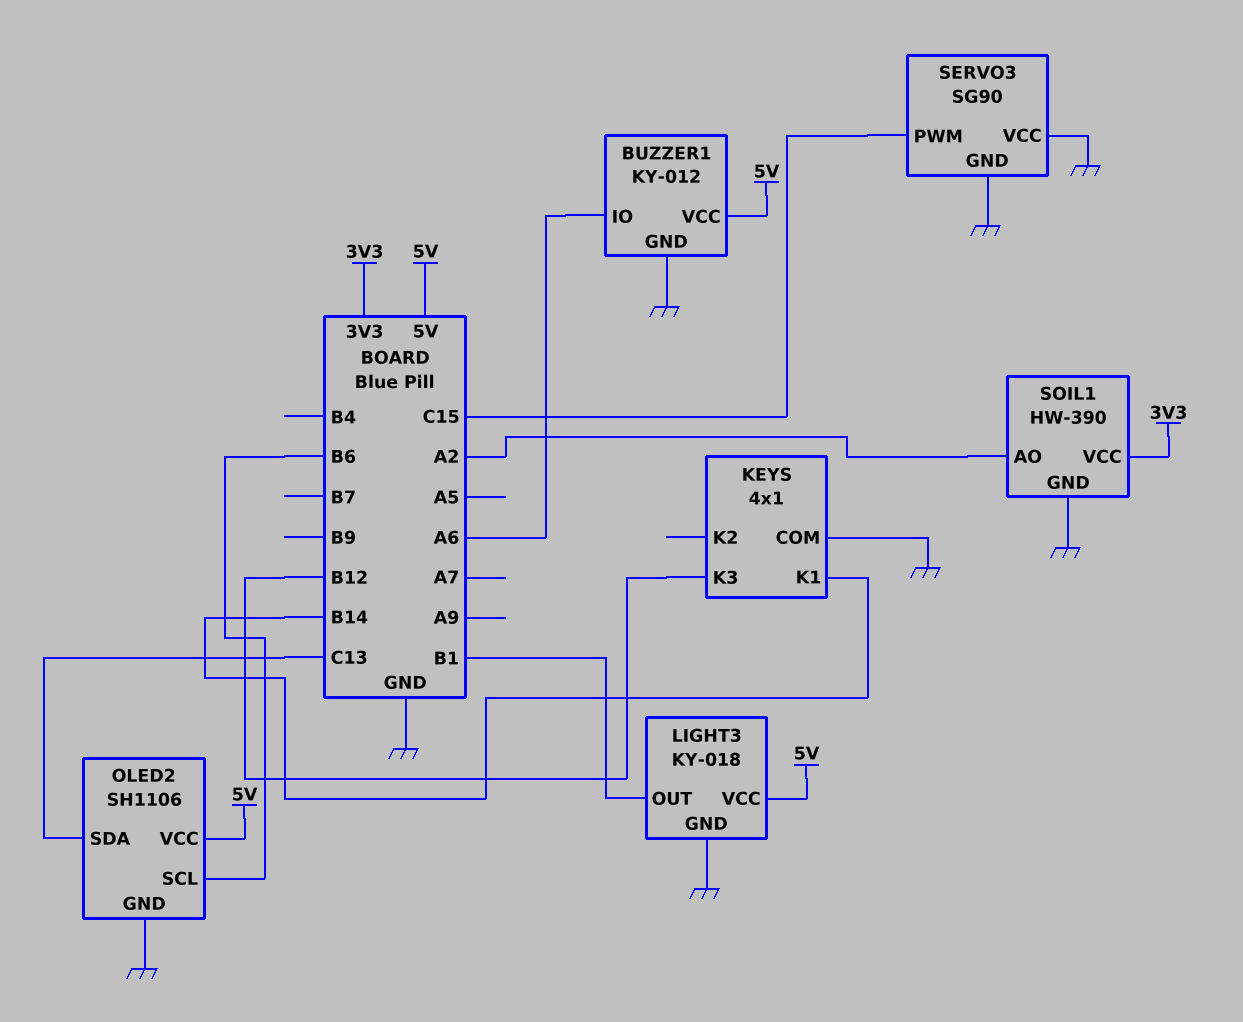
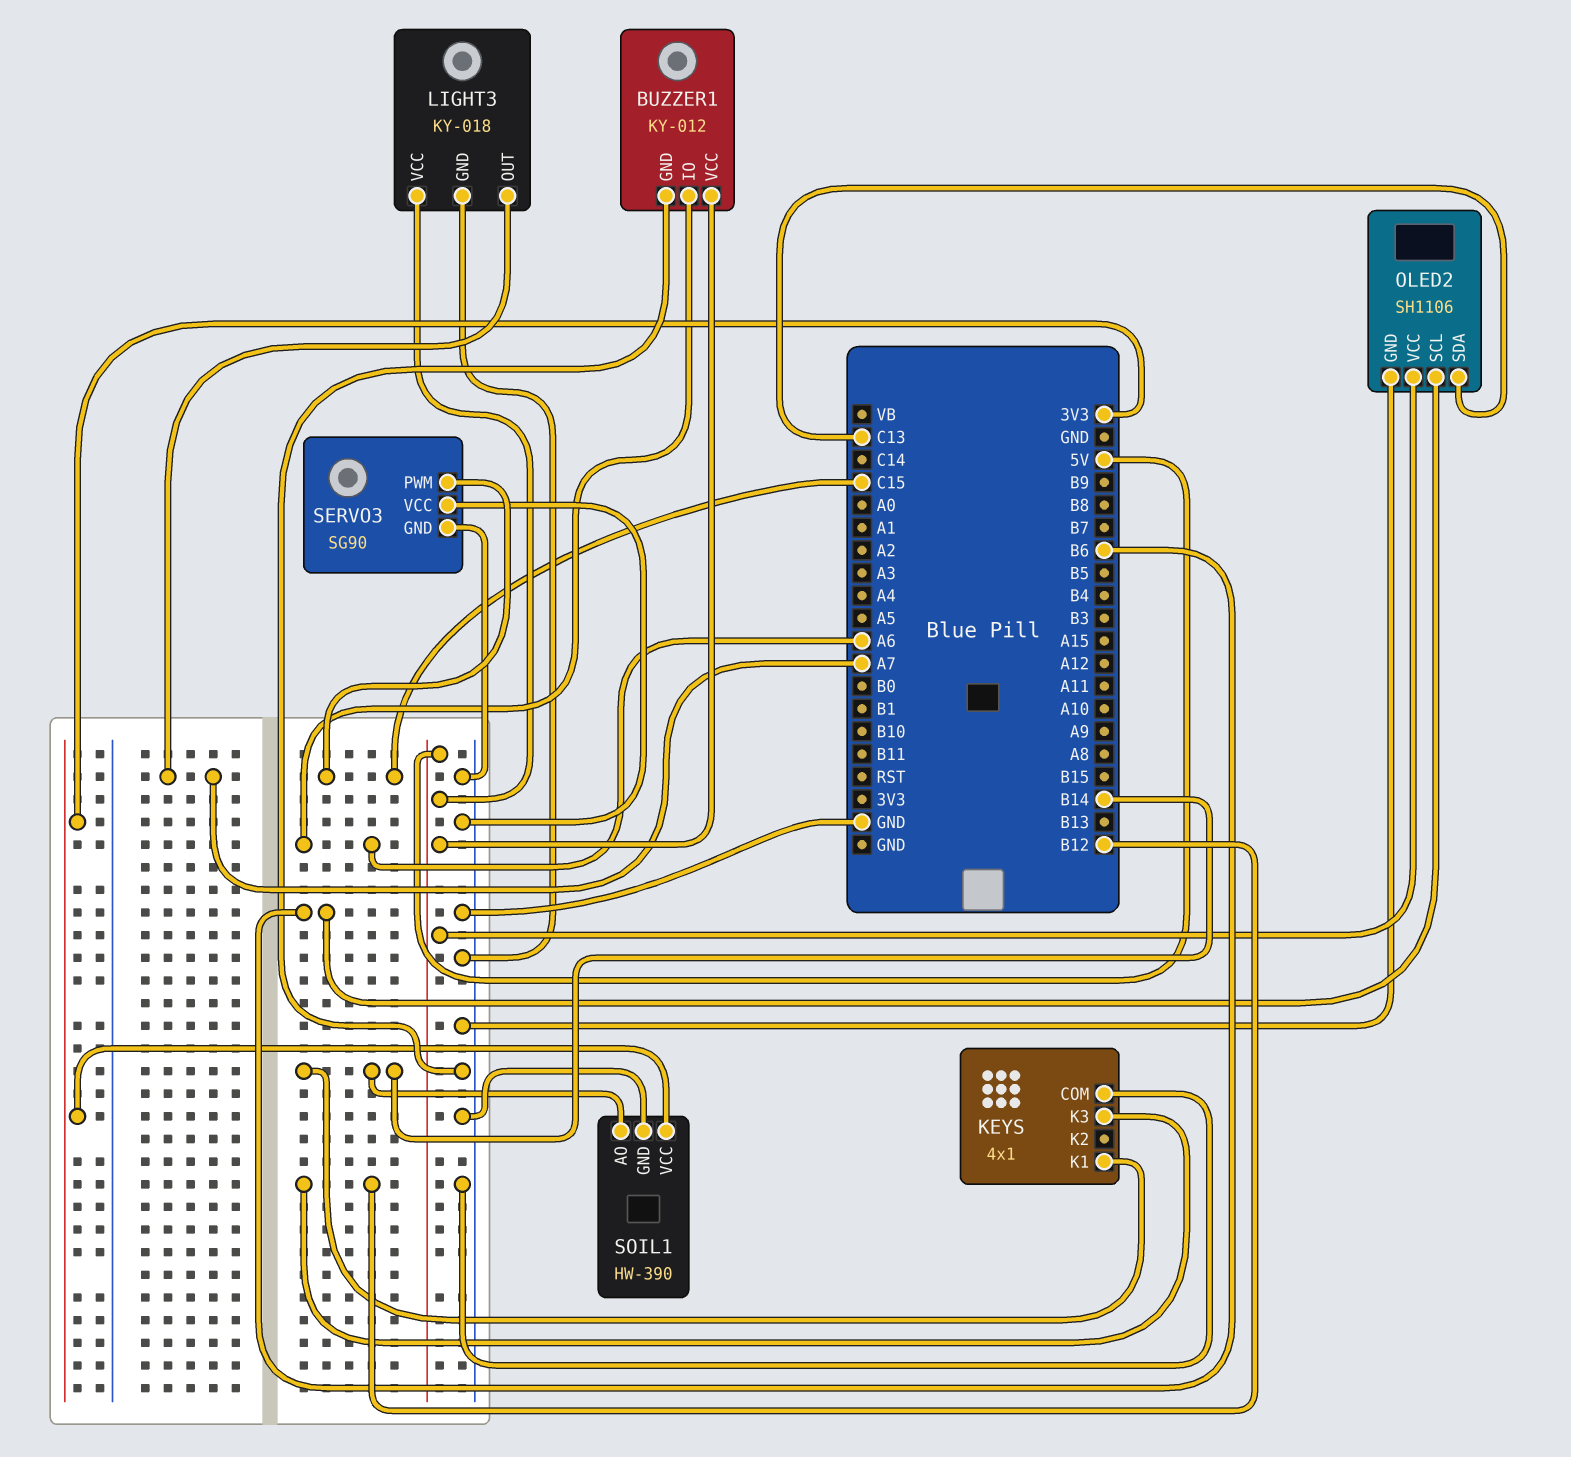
LIGHT3 pin OUT: B1 -> A7
SOIL1 pin AO: A2 -> B14

